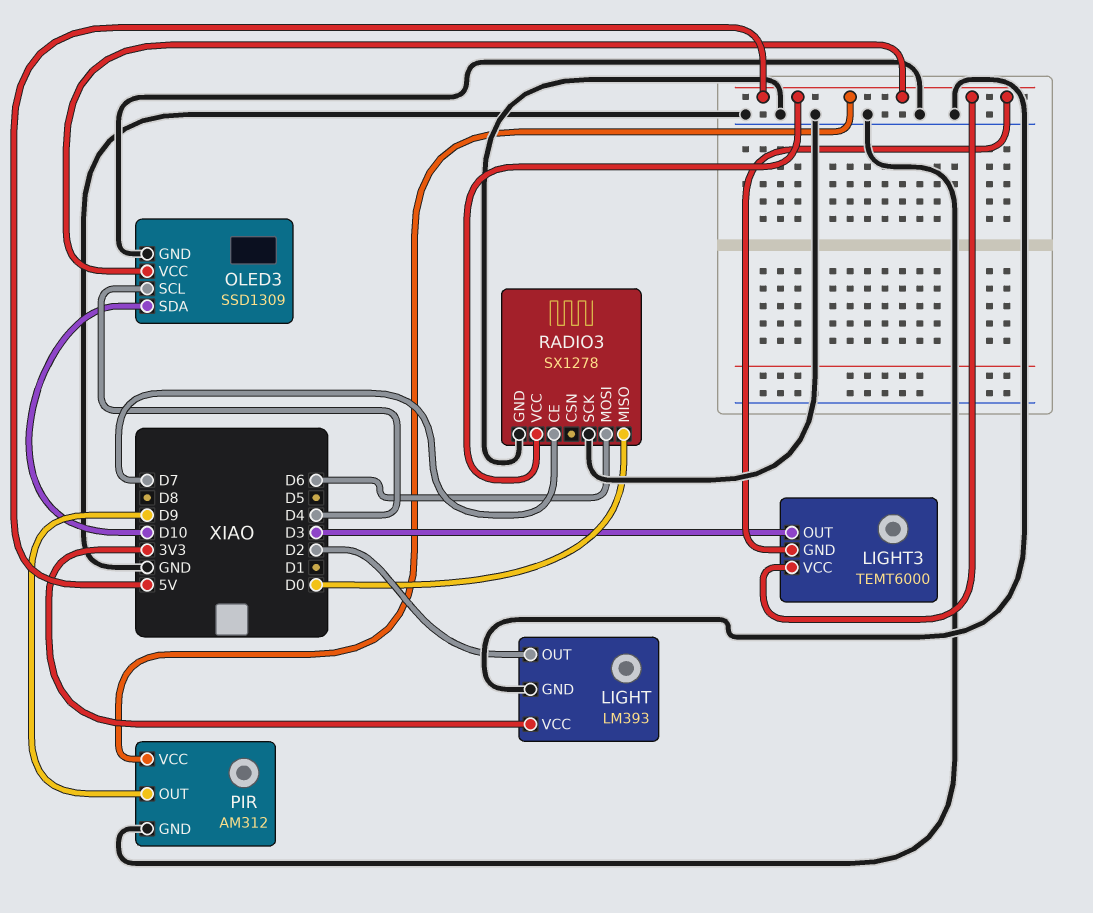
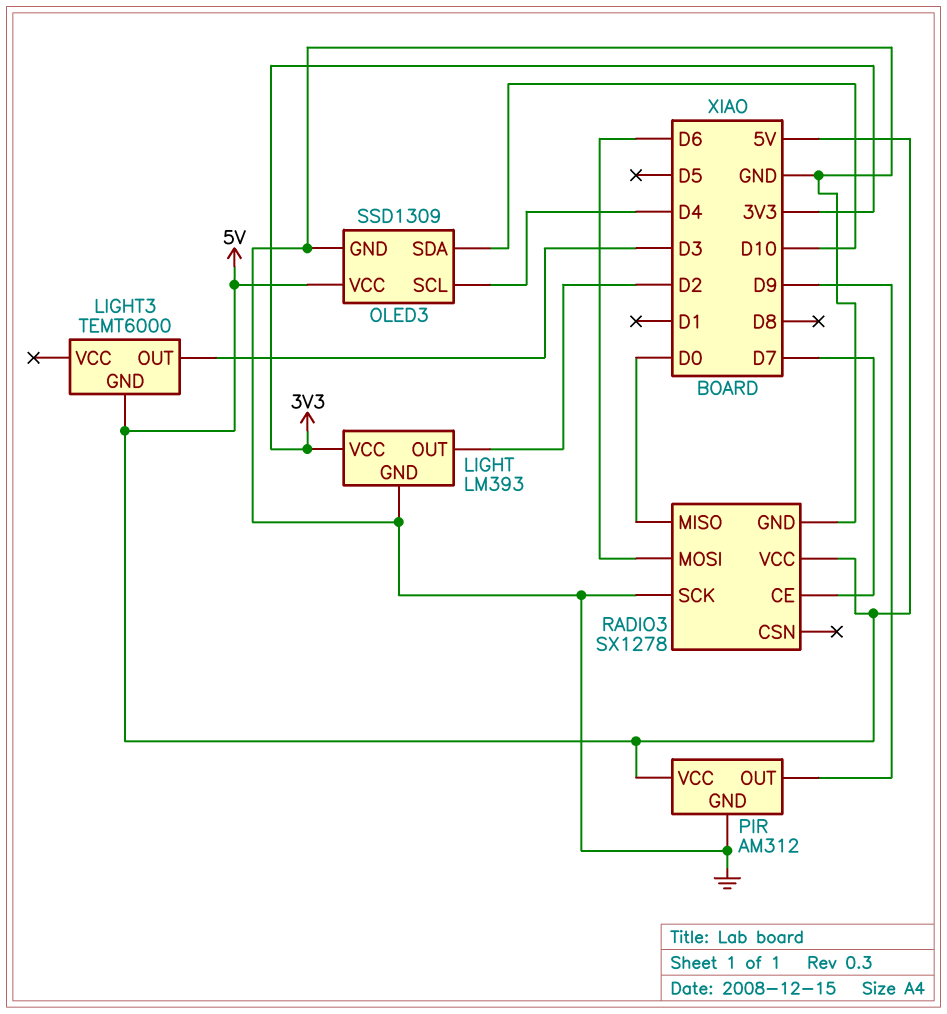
LIGHT3 pin VCC: 5V -> none

